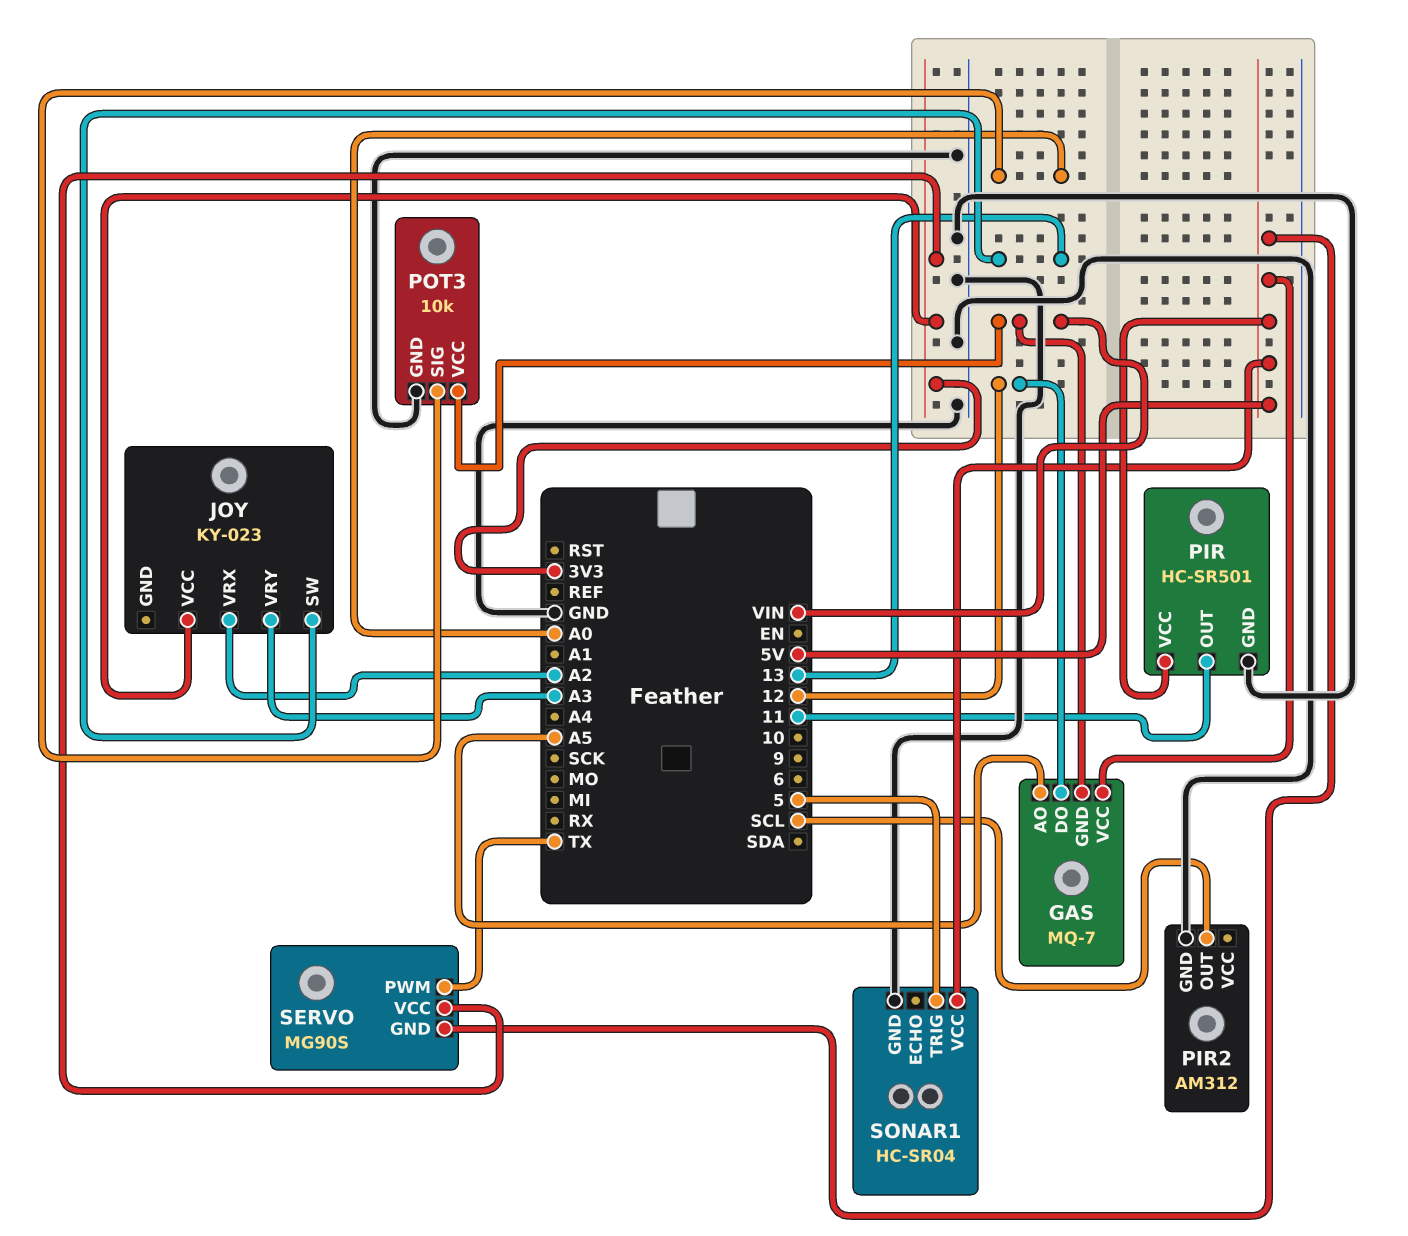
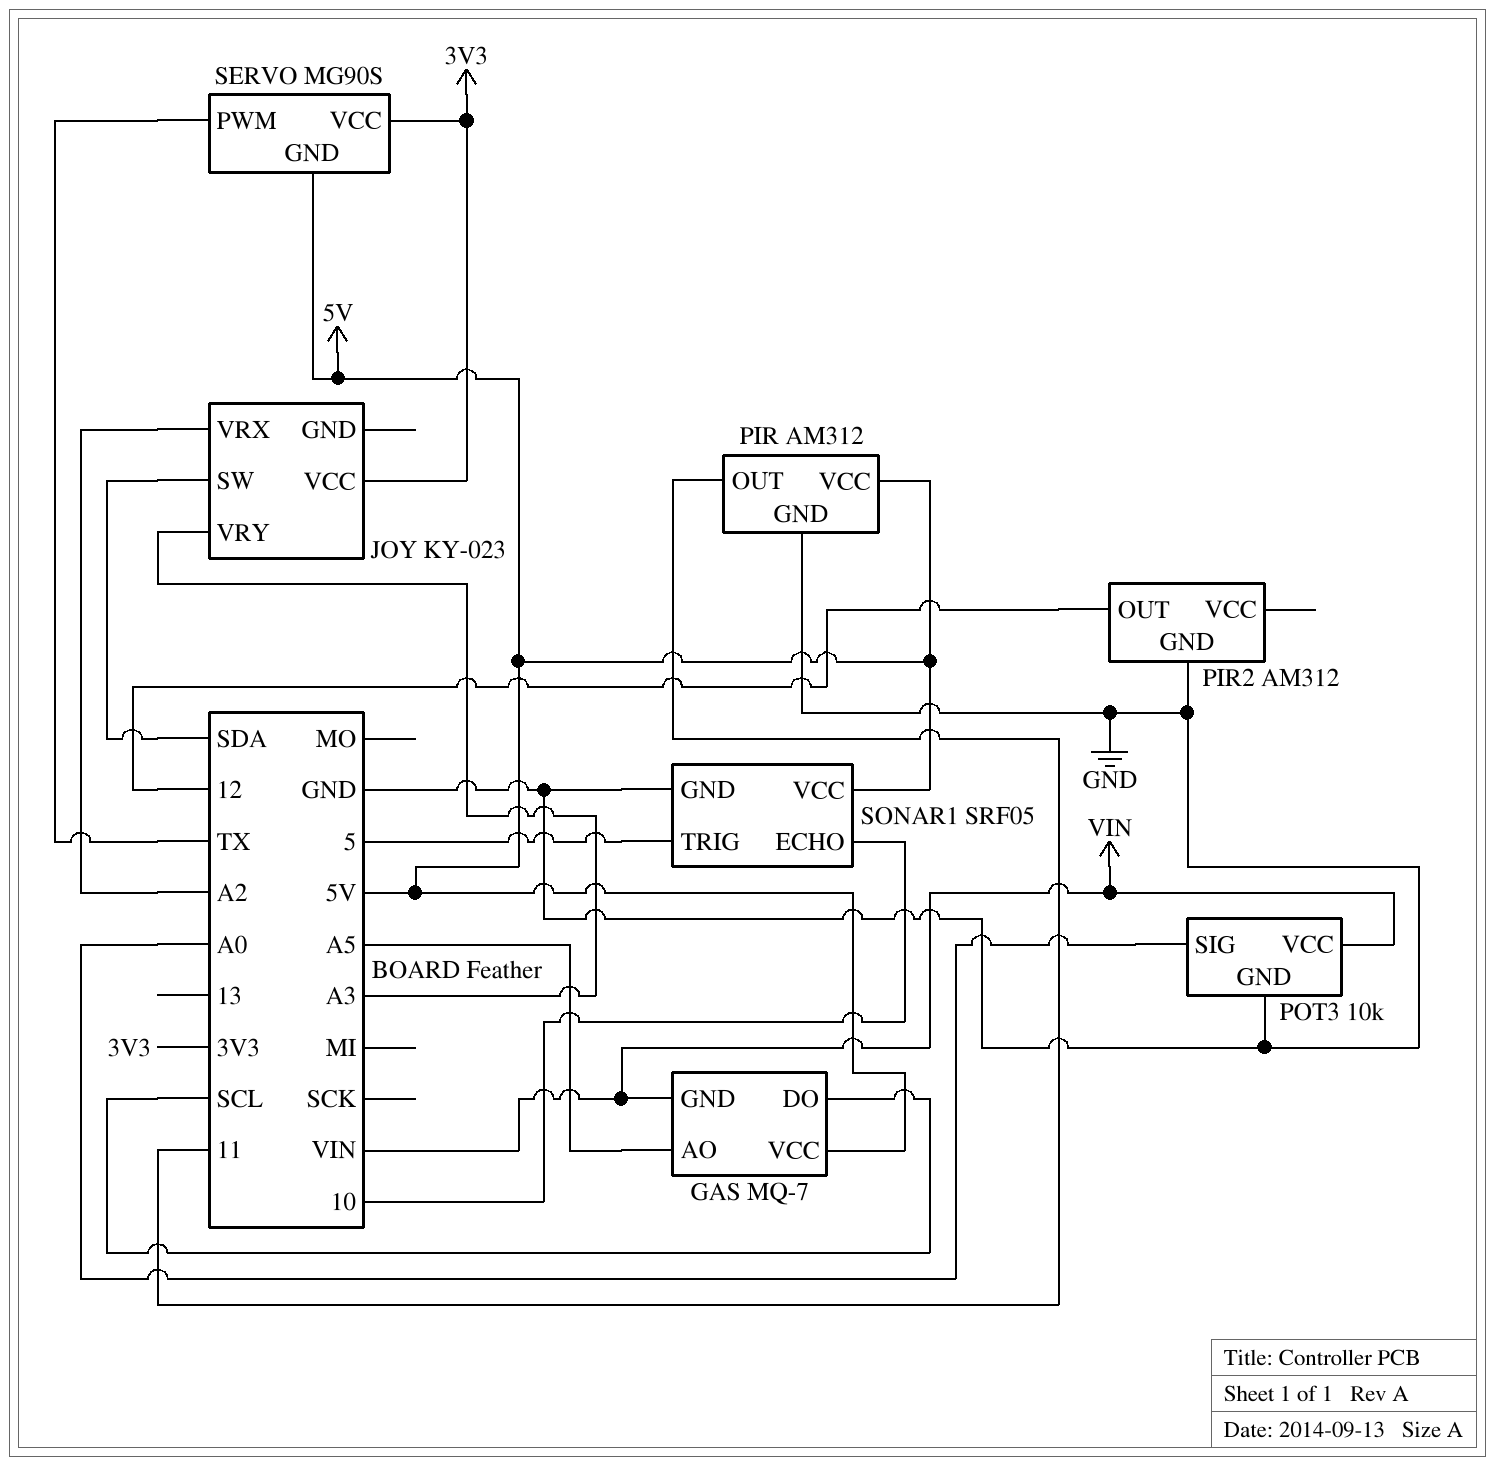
GAS pin DO: 12 -> SCL
JOY pin SW: 13 -> SDA
PIR: HC-SR501 -> AM312
PIR2 pin OUT: SCL -> 12
SONAR1: HC-SR04 -> SRF05
SONAR1 pin ECHO: none -> 10

